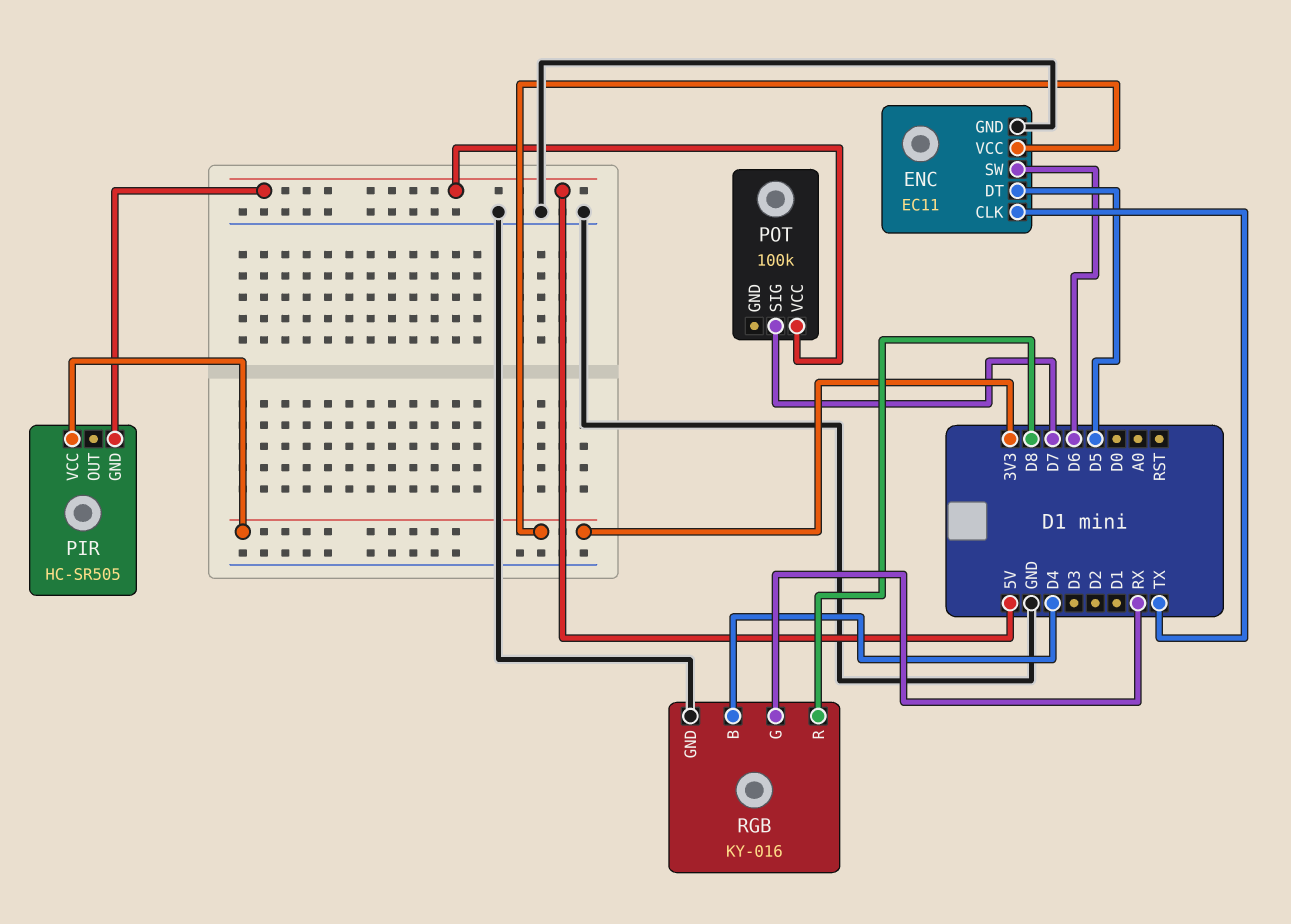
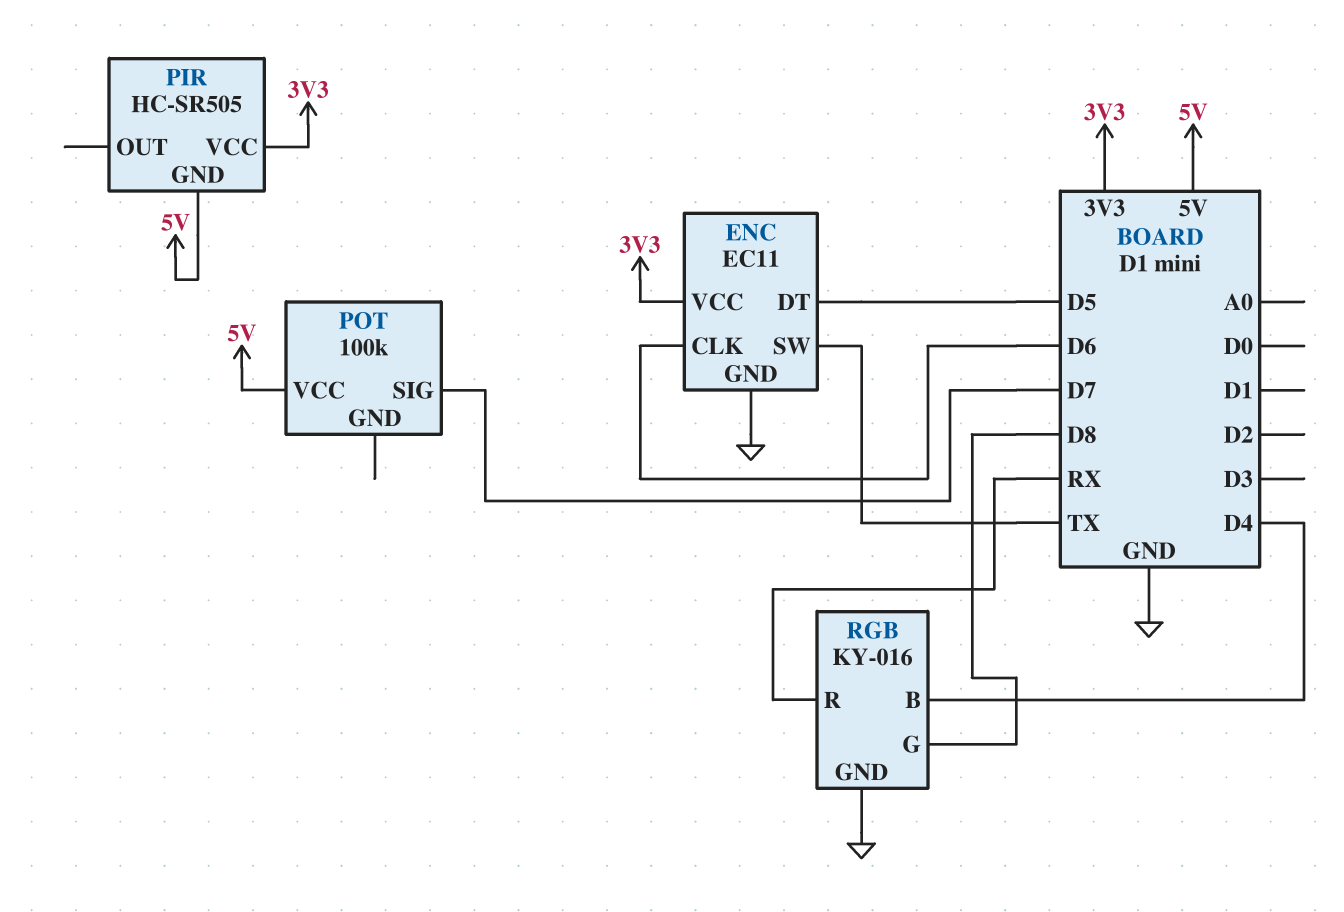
ENC pin CLK: TX -> D6
ENC pin SW: D6 -> TX
RGB pin G: RX -> D8
RGB pin R: D8 -> RX

